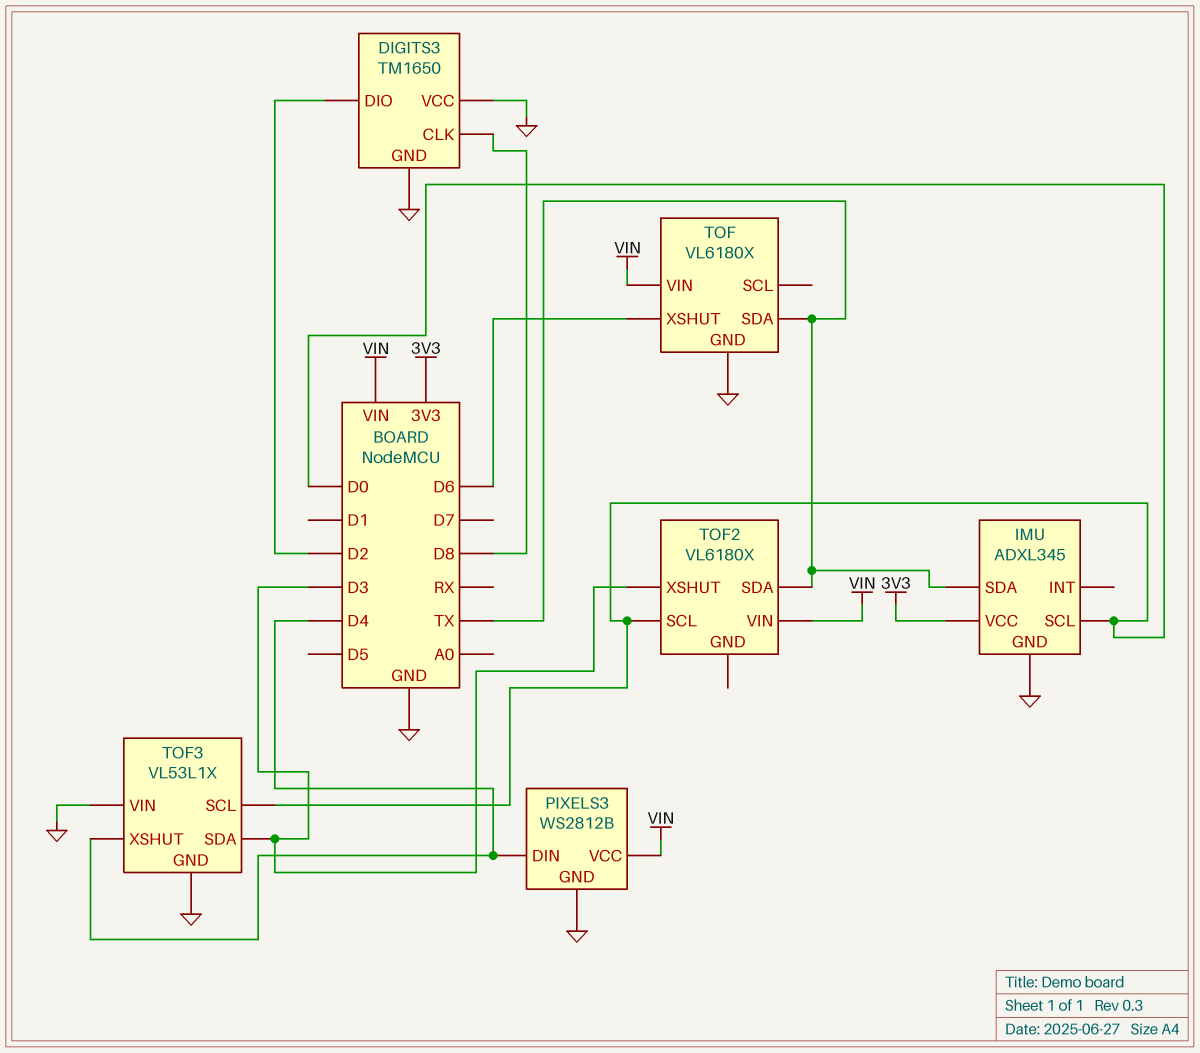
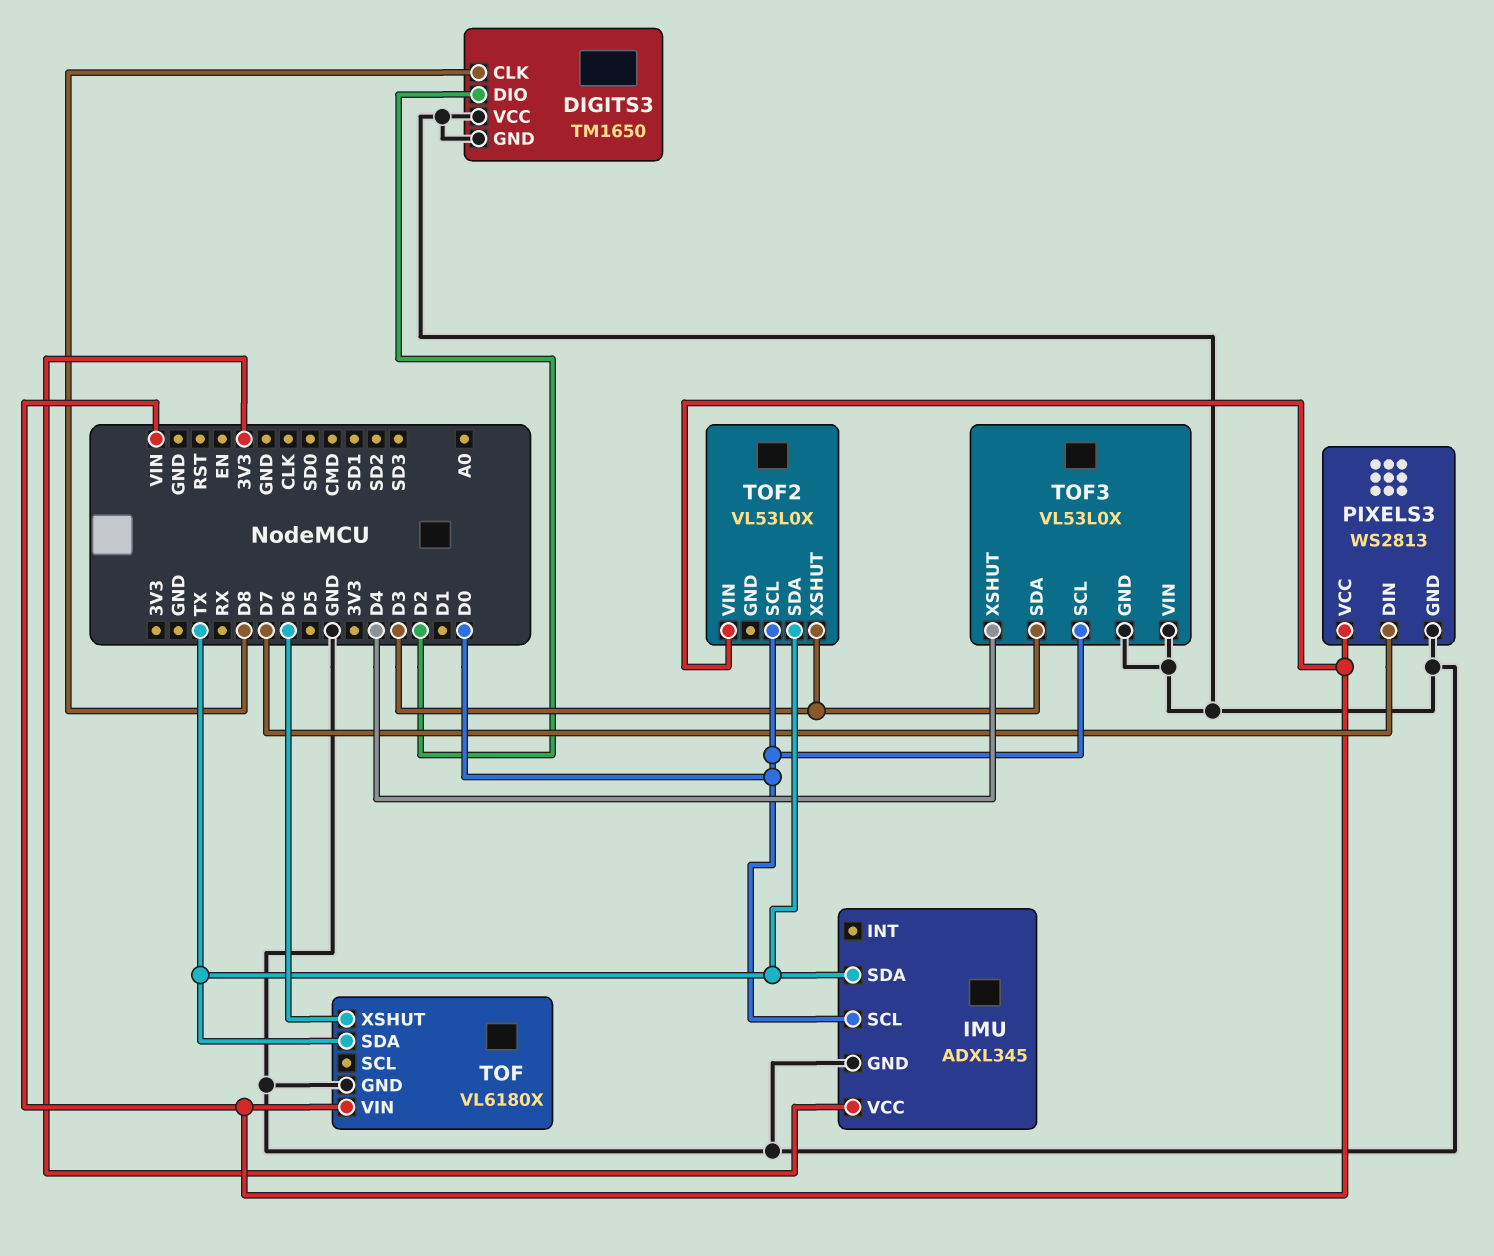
PIXELS3: WS2812B -> WS2813
PIXELS3 pin DIN: D4 -> D7
TOF2: VL6180X -> VL53L0X
TOF3: VL53L1X -> VL53L0X

